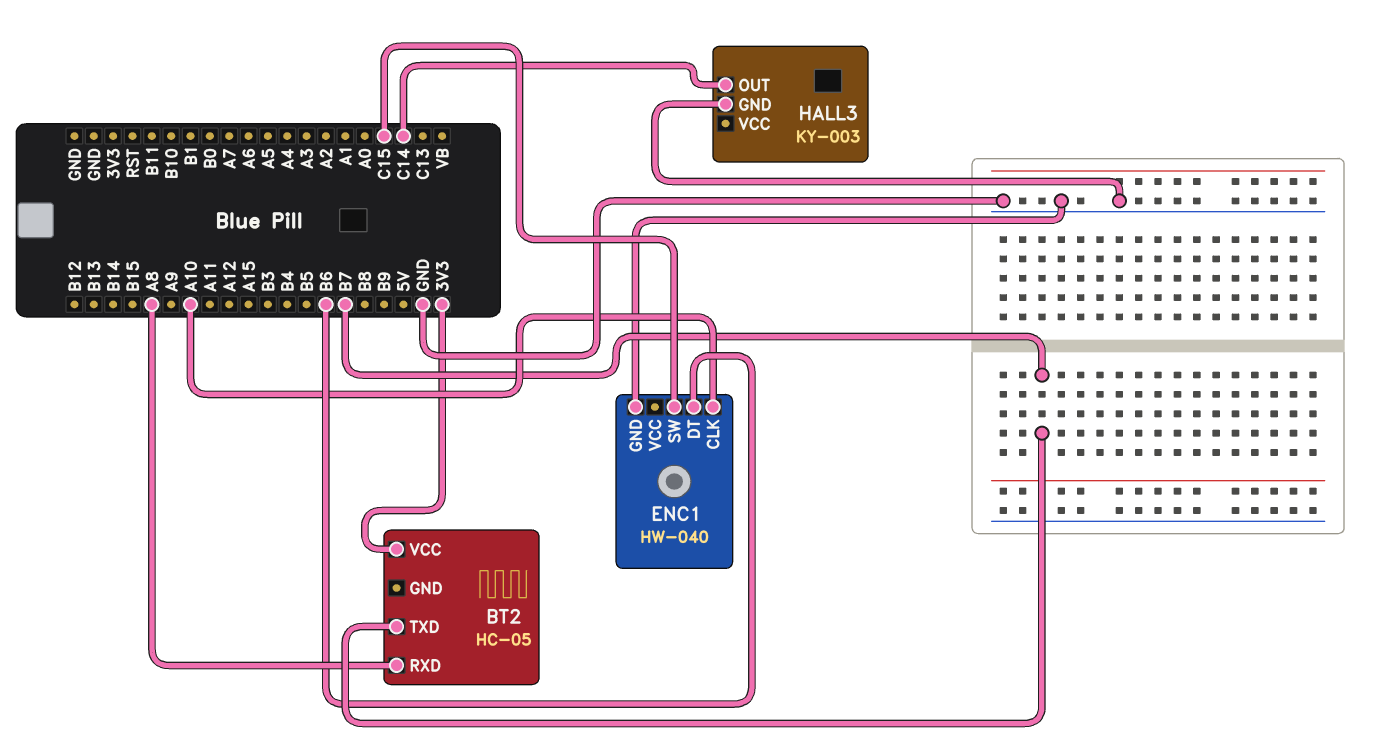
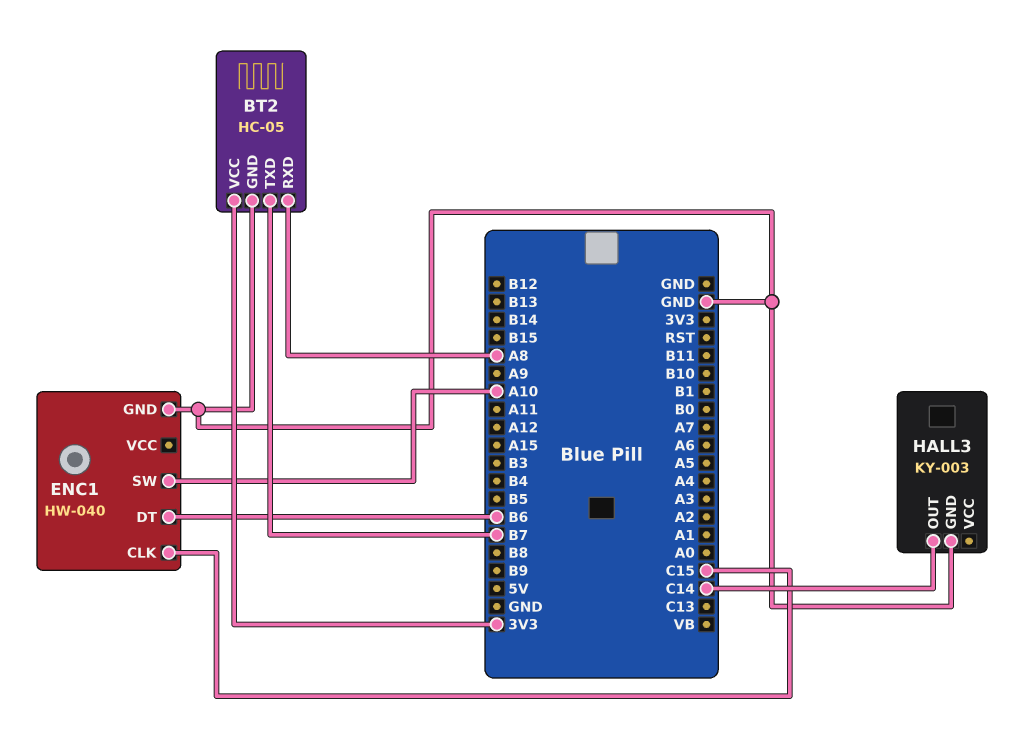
BT2 pin GND: none -> GND
ENC1 pin CLK: A10 -> C15
ENC1 pin SW: C15 -> A10

